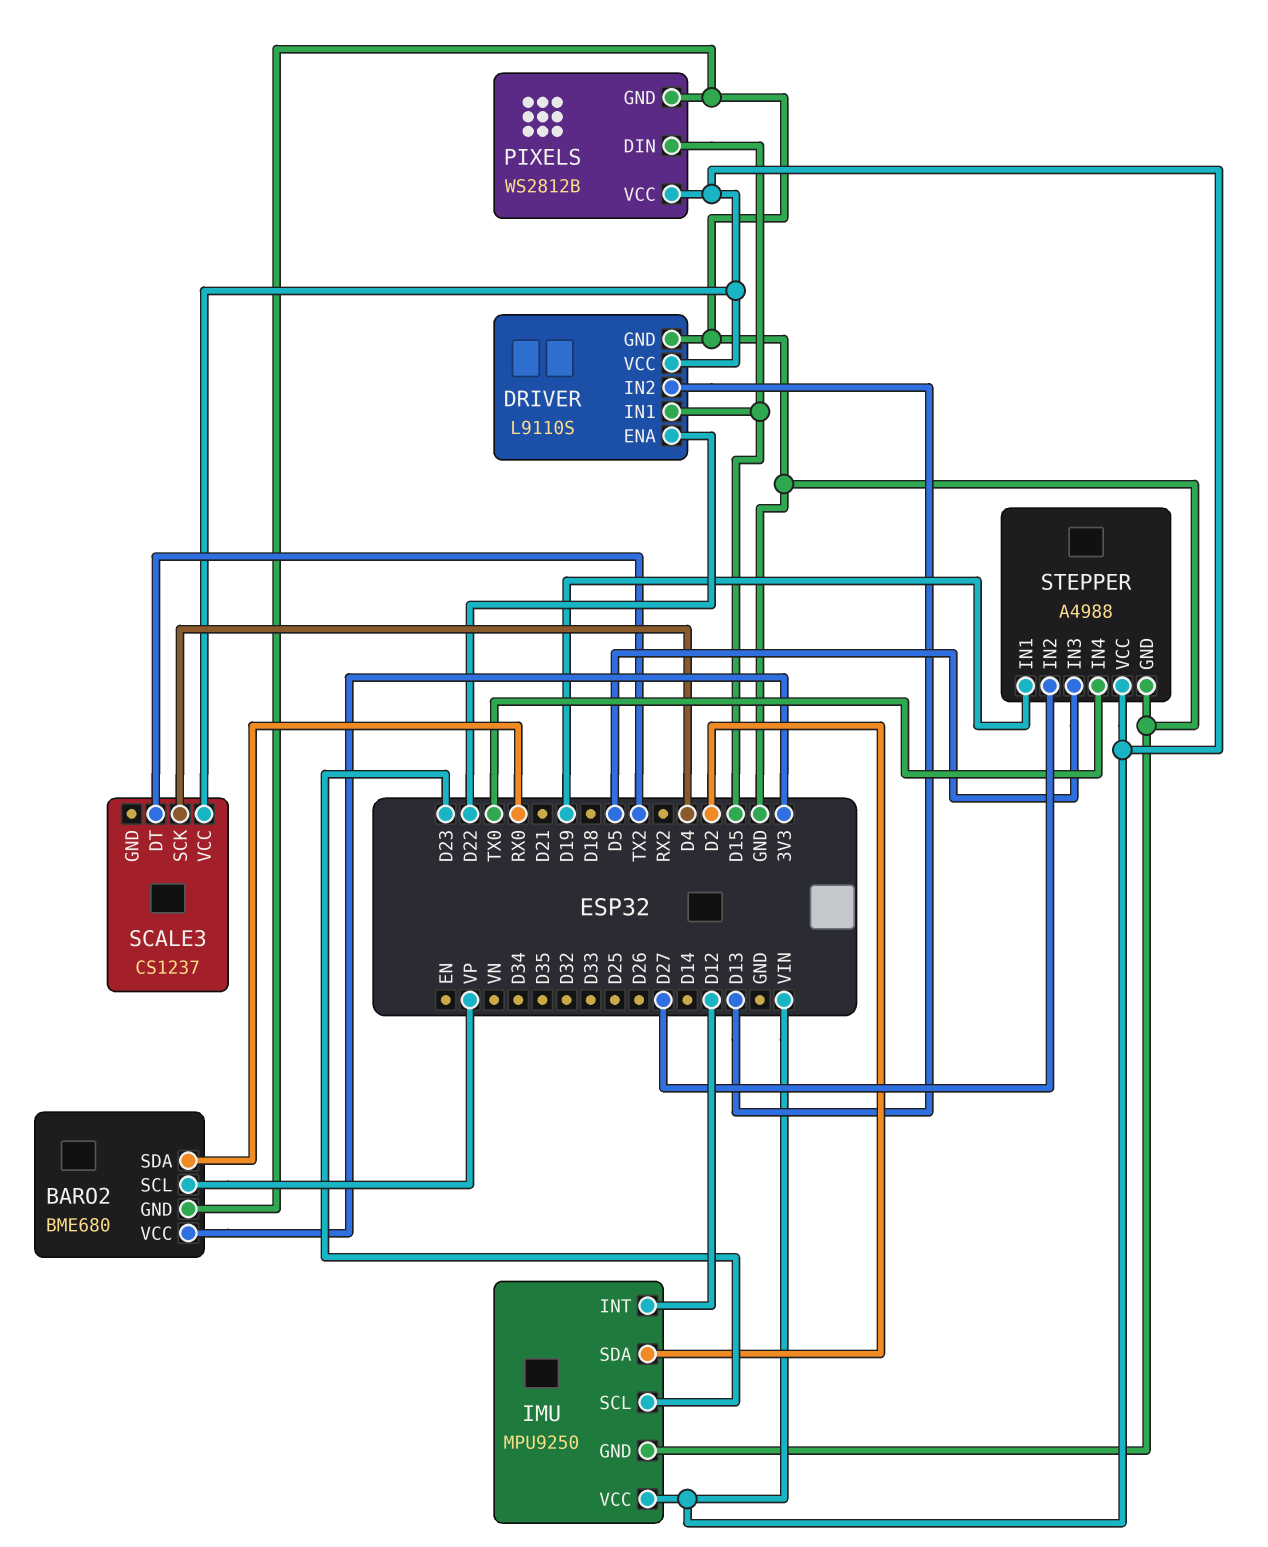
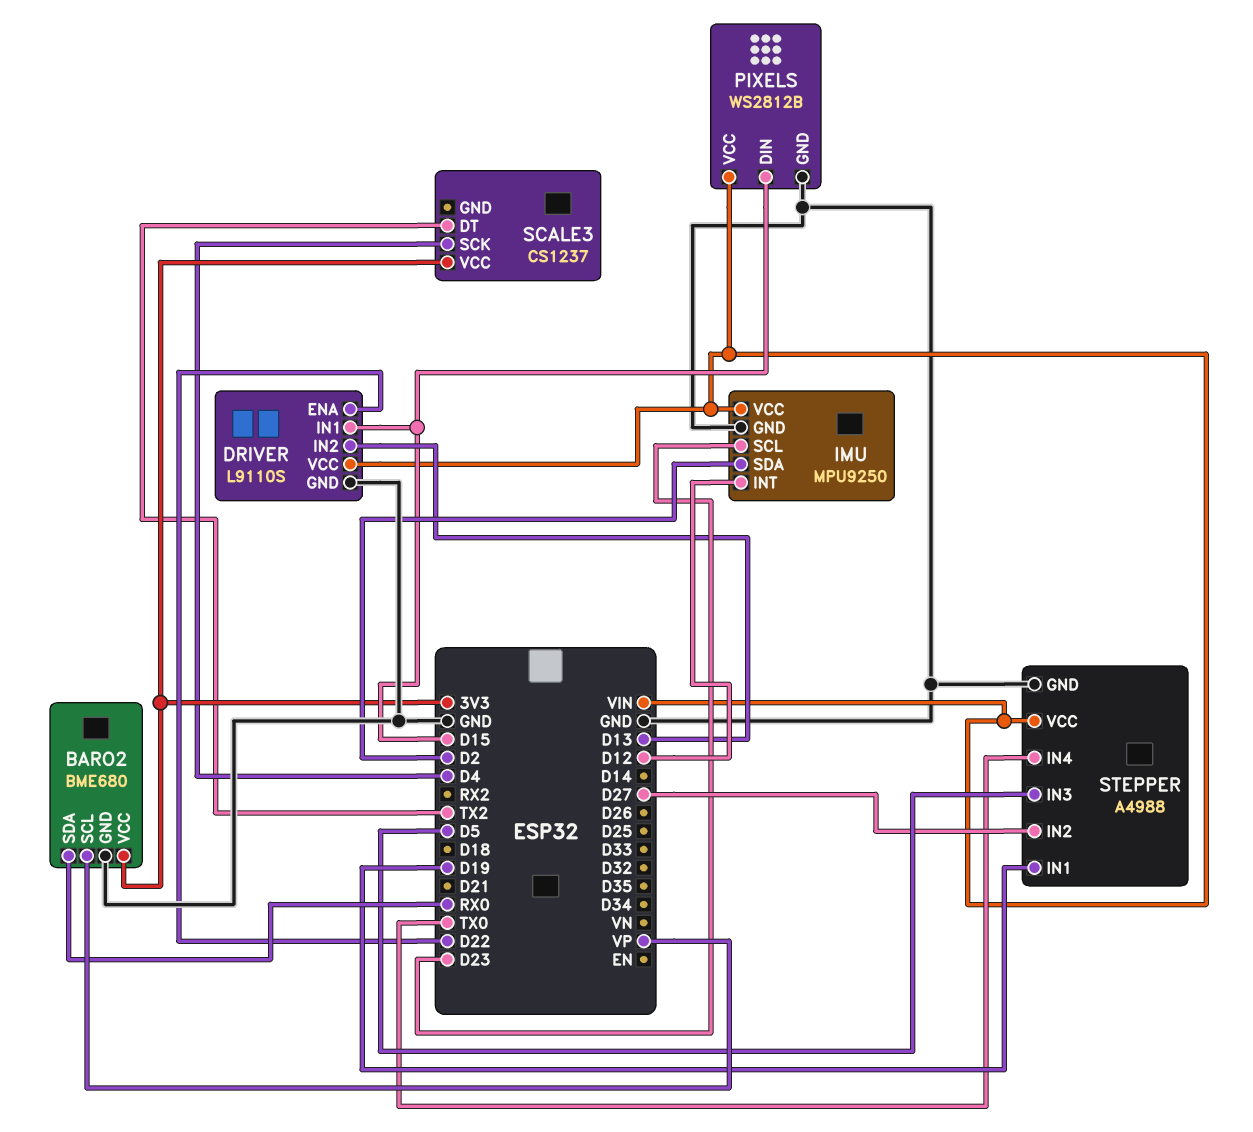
SCALE3 pin VCC: VIN -> 3V3

